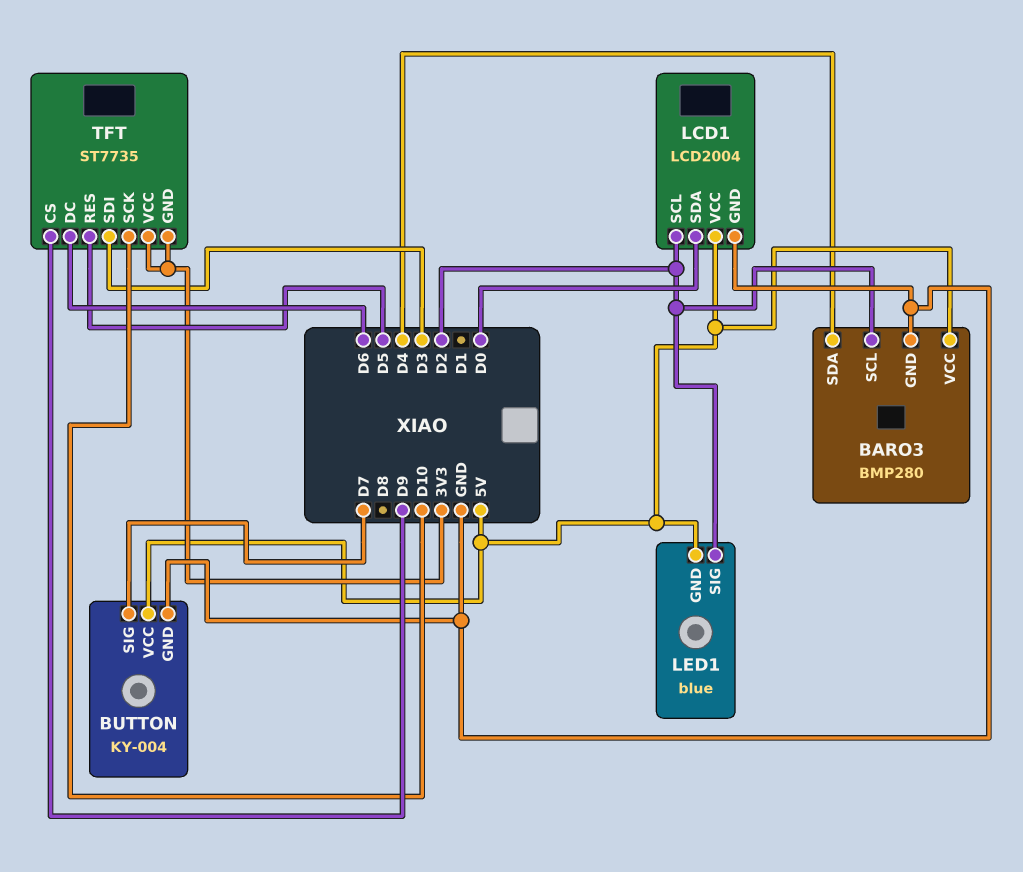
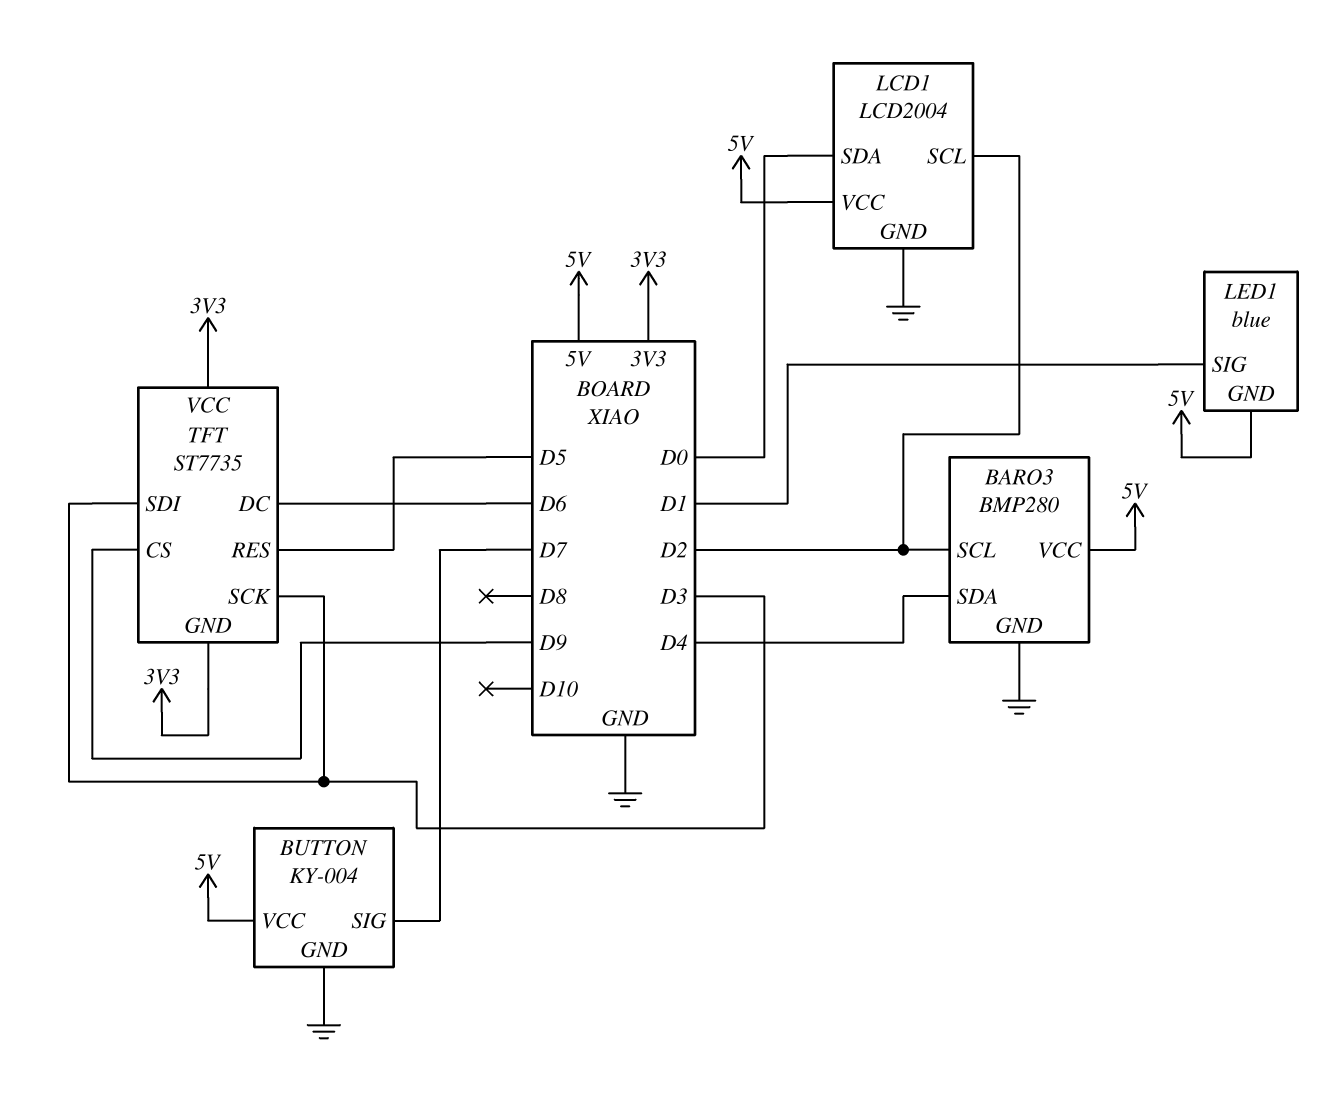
LED1 pin SIG: D2 -> D1
TFT pin SCK: D10 -> D3

